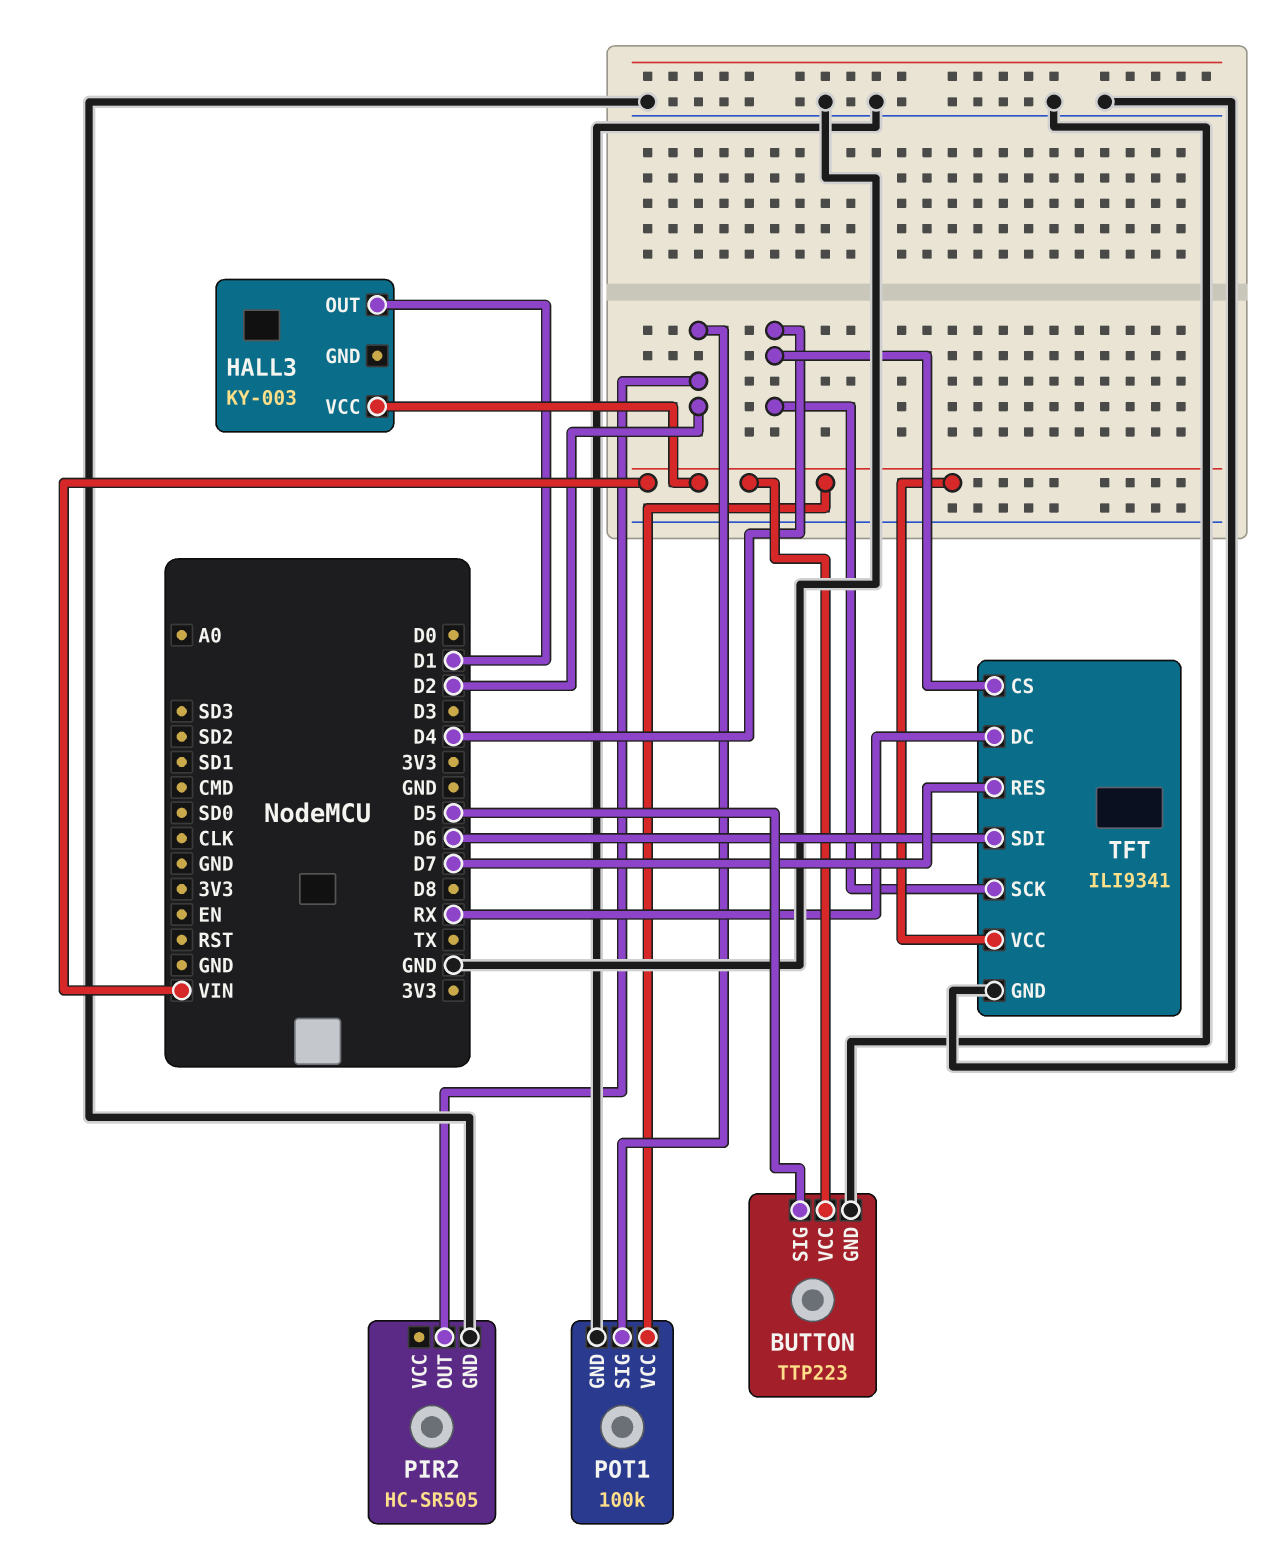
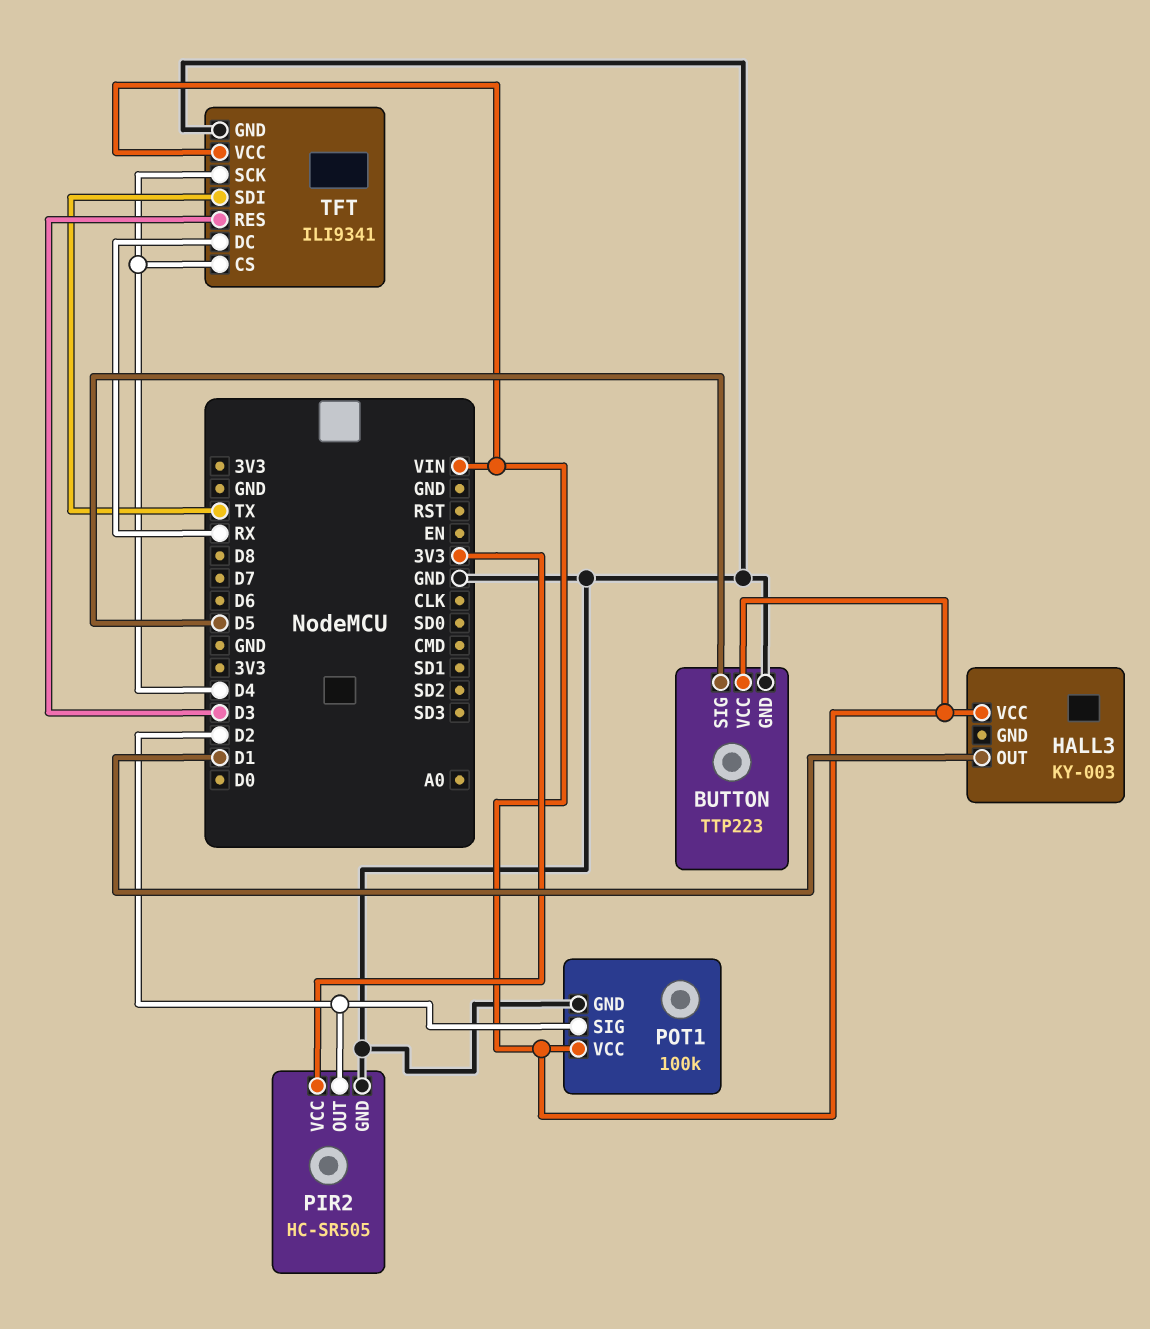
PIR2 pin VCC: none -> 3V3
TFT pin RES: D7 -> D3
TFT pin SDI: D6 -> TX

